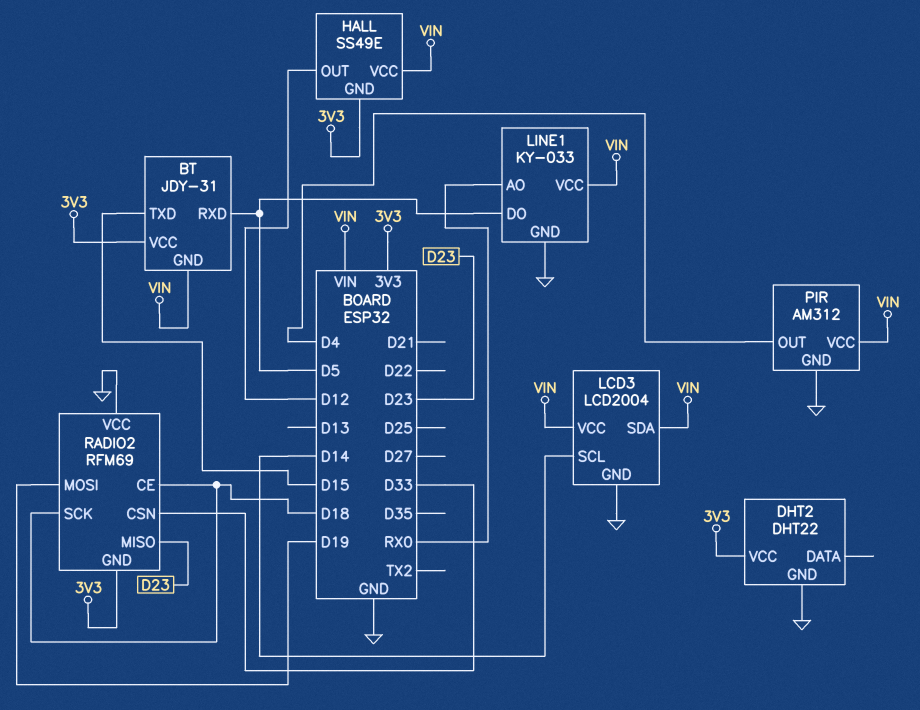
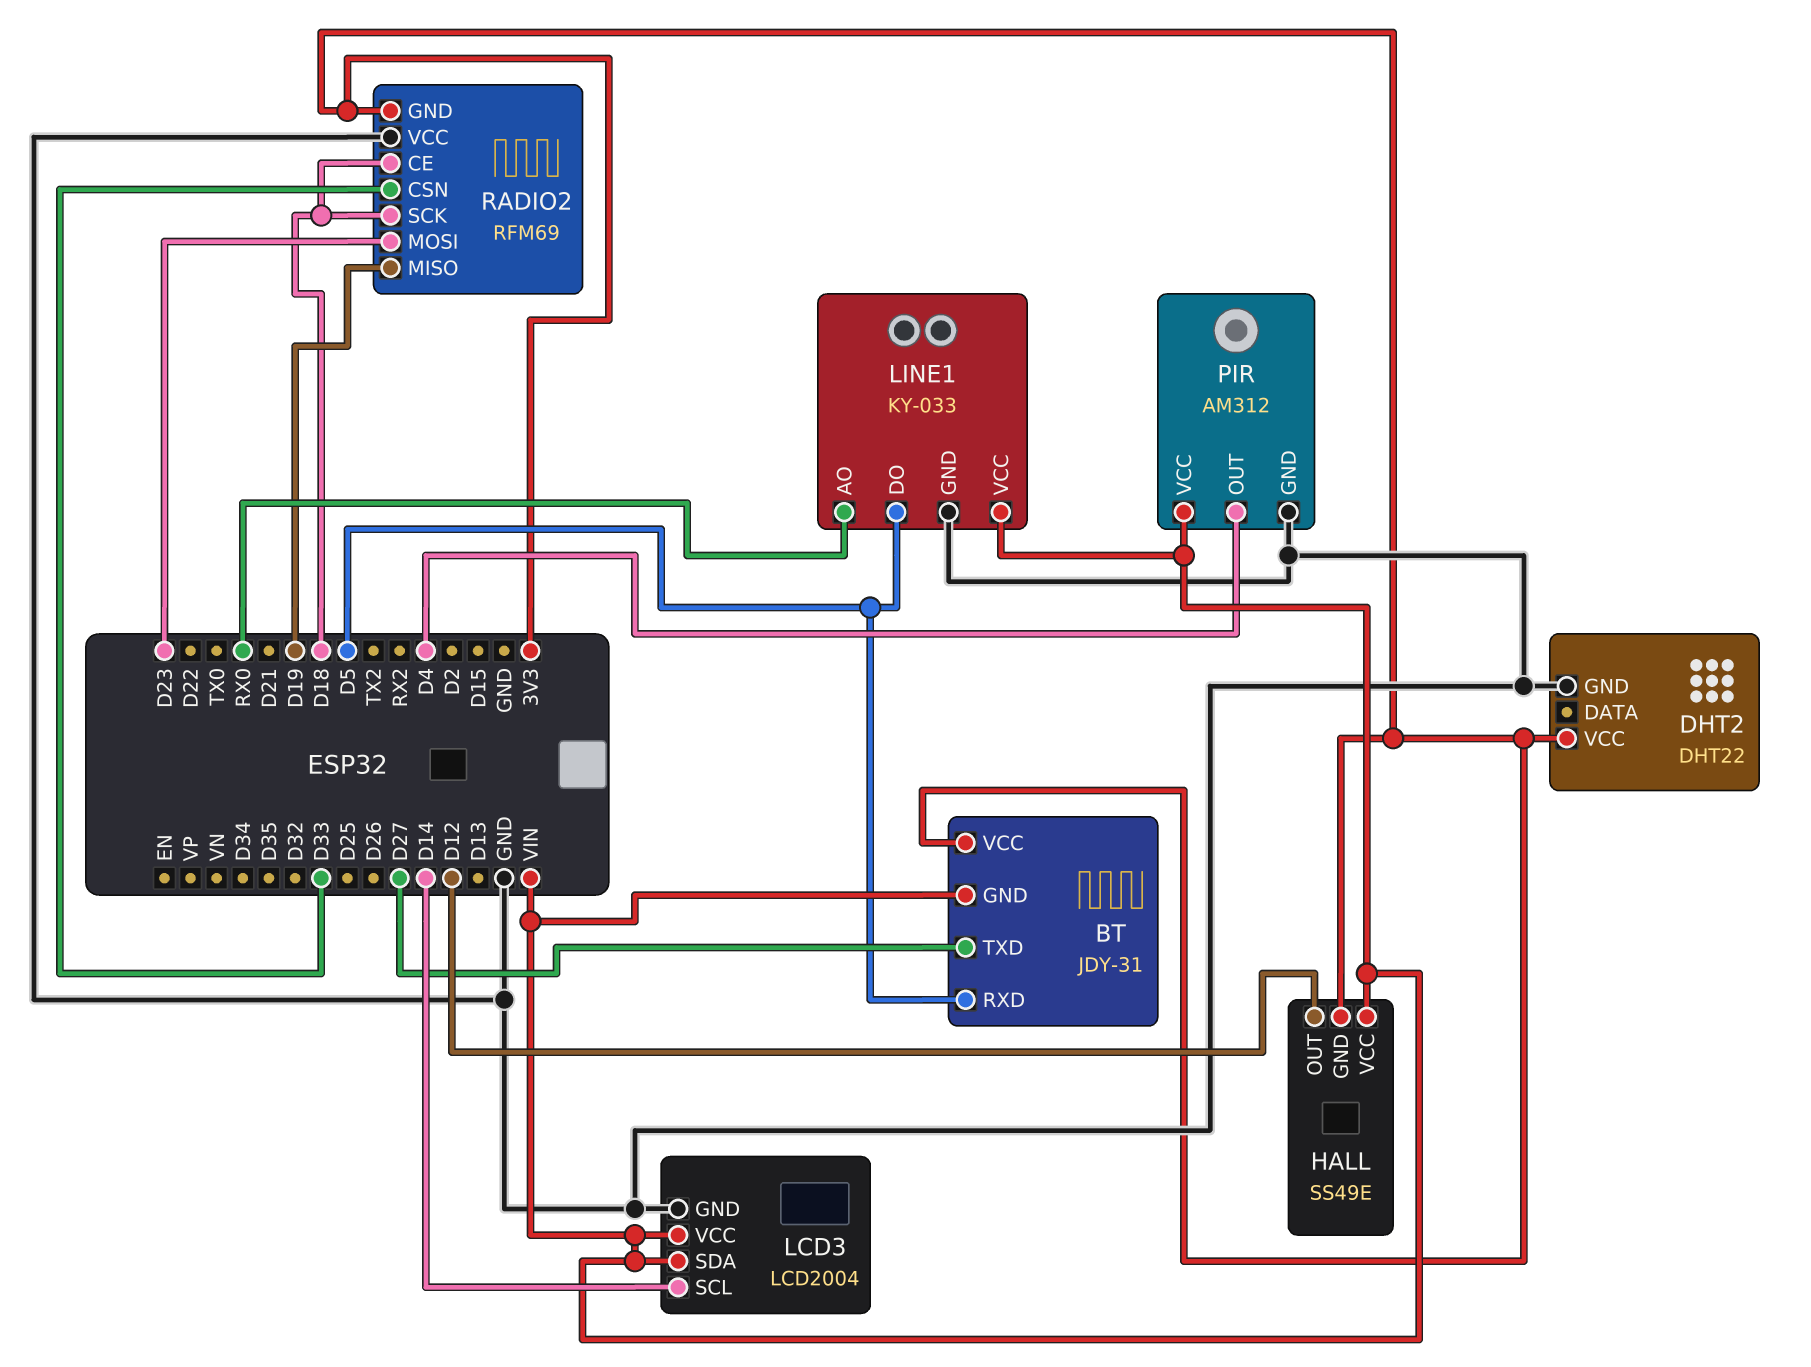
BT pin TXD: D15 -> D27
RADIO2 pin MISO: D23 -> D19
RADIO2 pin MOSI: D19 -> D23

